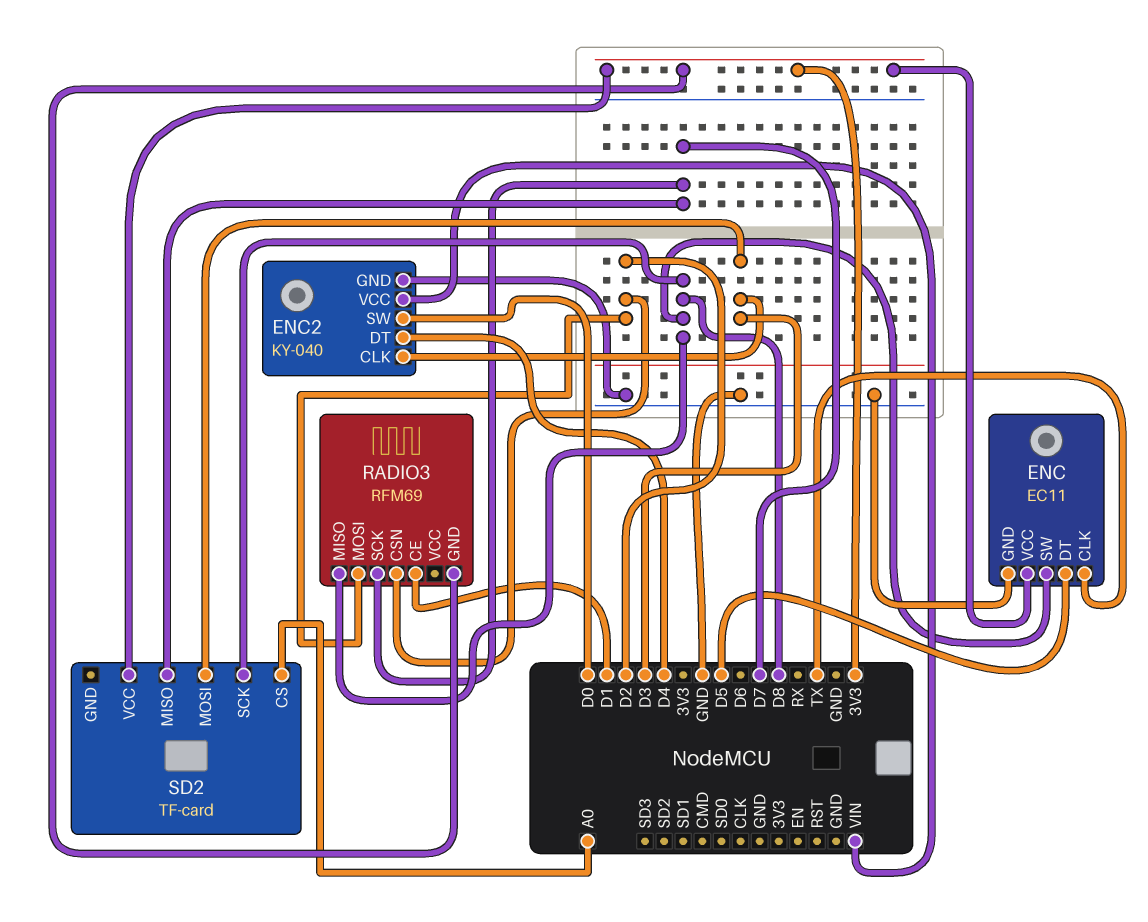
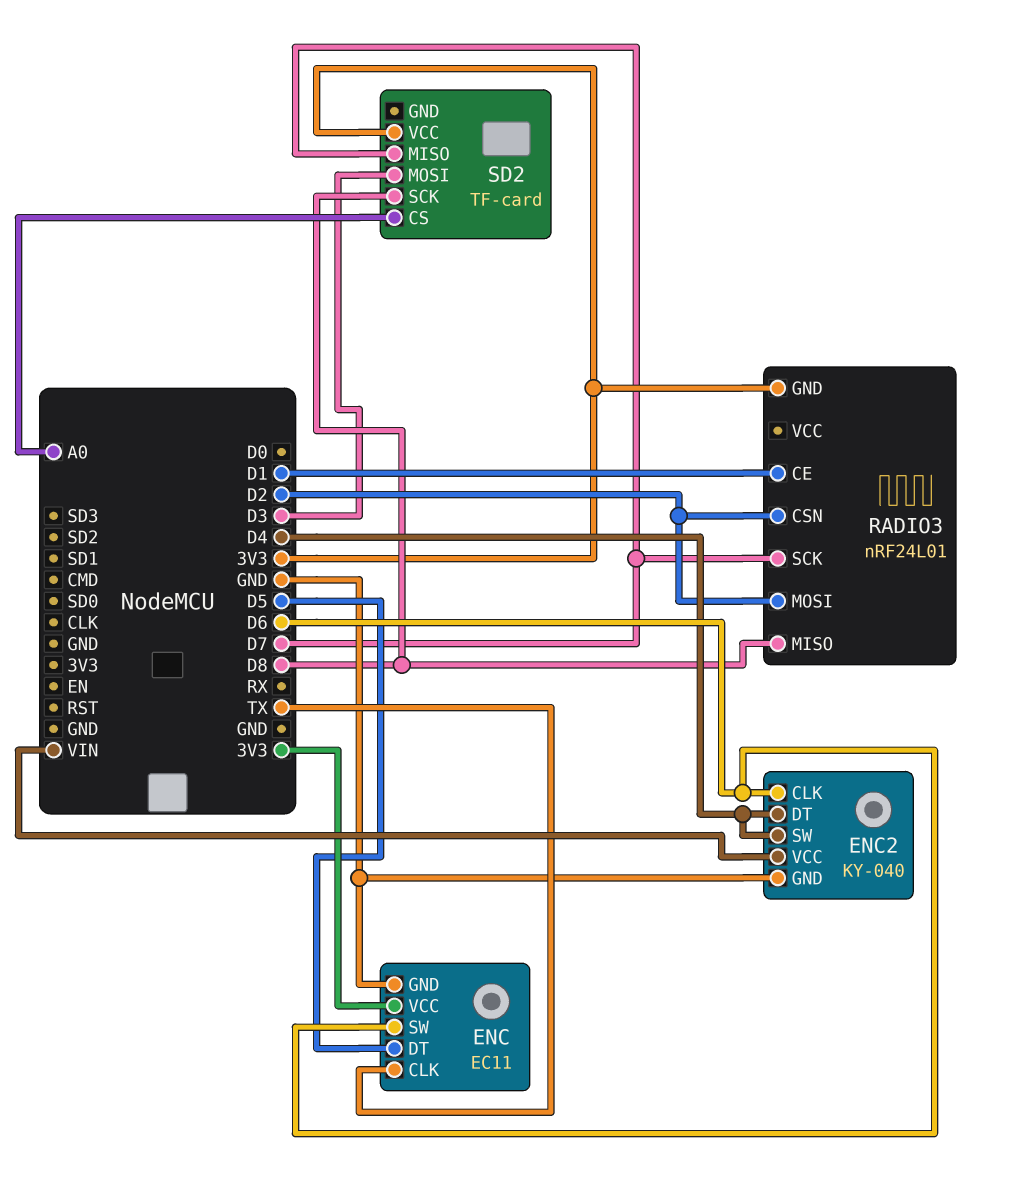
ENC pin SW: D8 -> D6
ENC2 pin CLK: D3 -> D6
ENC2 pin SW: D0 -> D4
RADIO3: RFM69 -> nRF24L01

